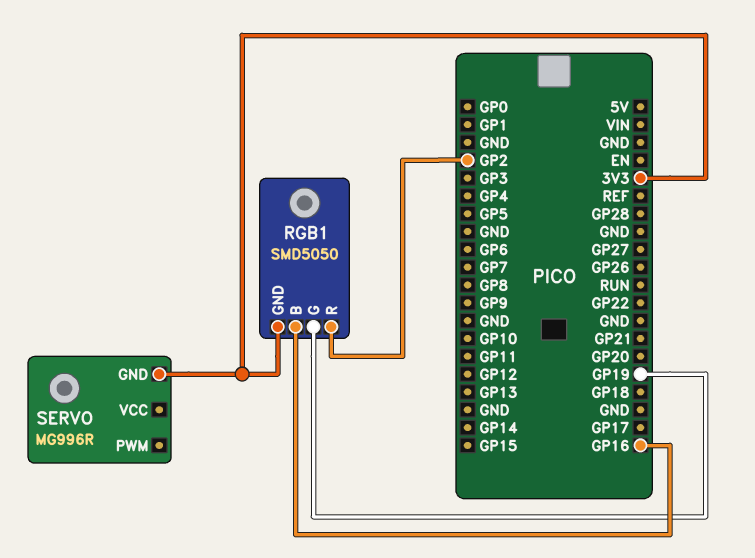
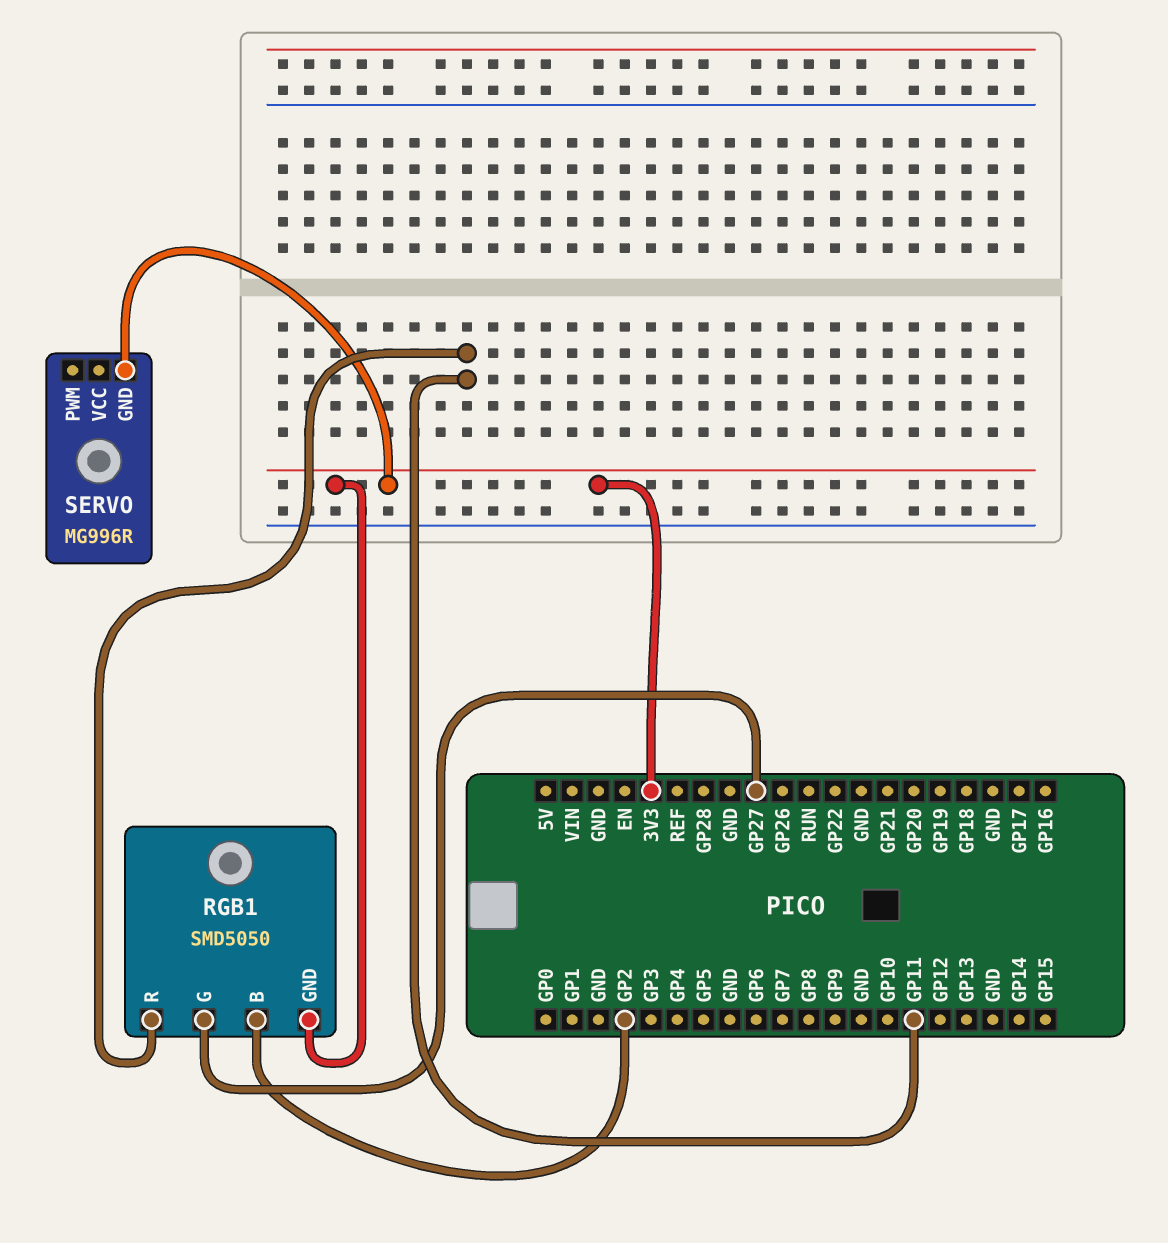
RGB1 pin B: GP16 -> GP2
RGB1 pin G: GP19 -> GP27
RGB1 pin R: GP2 -> GP11

